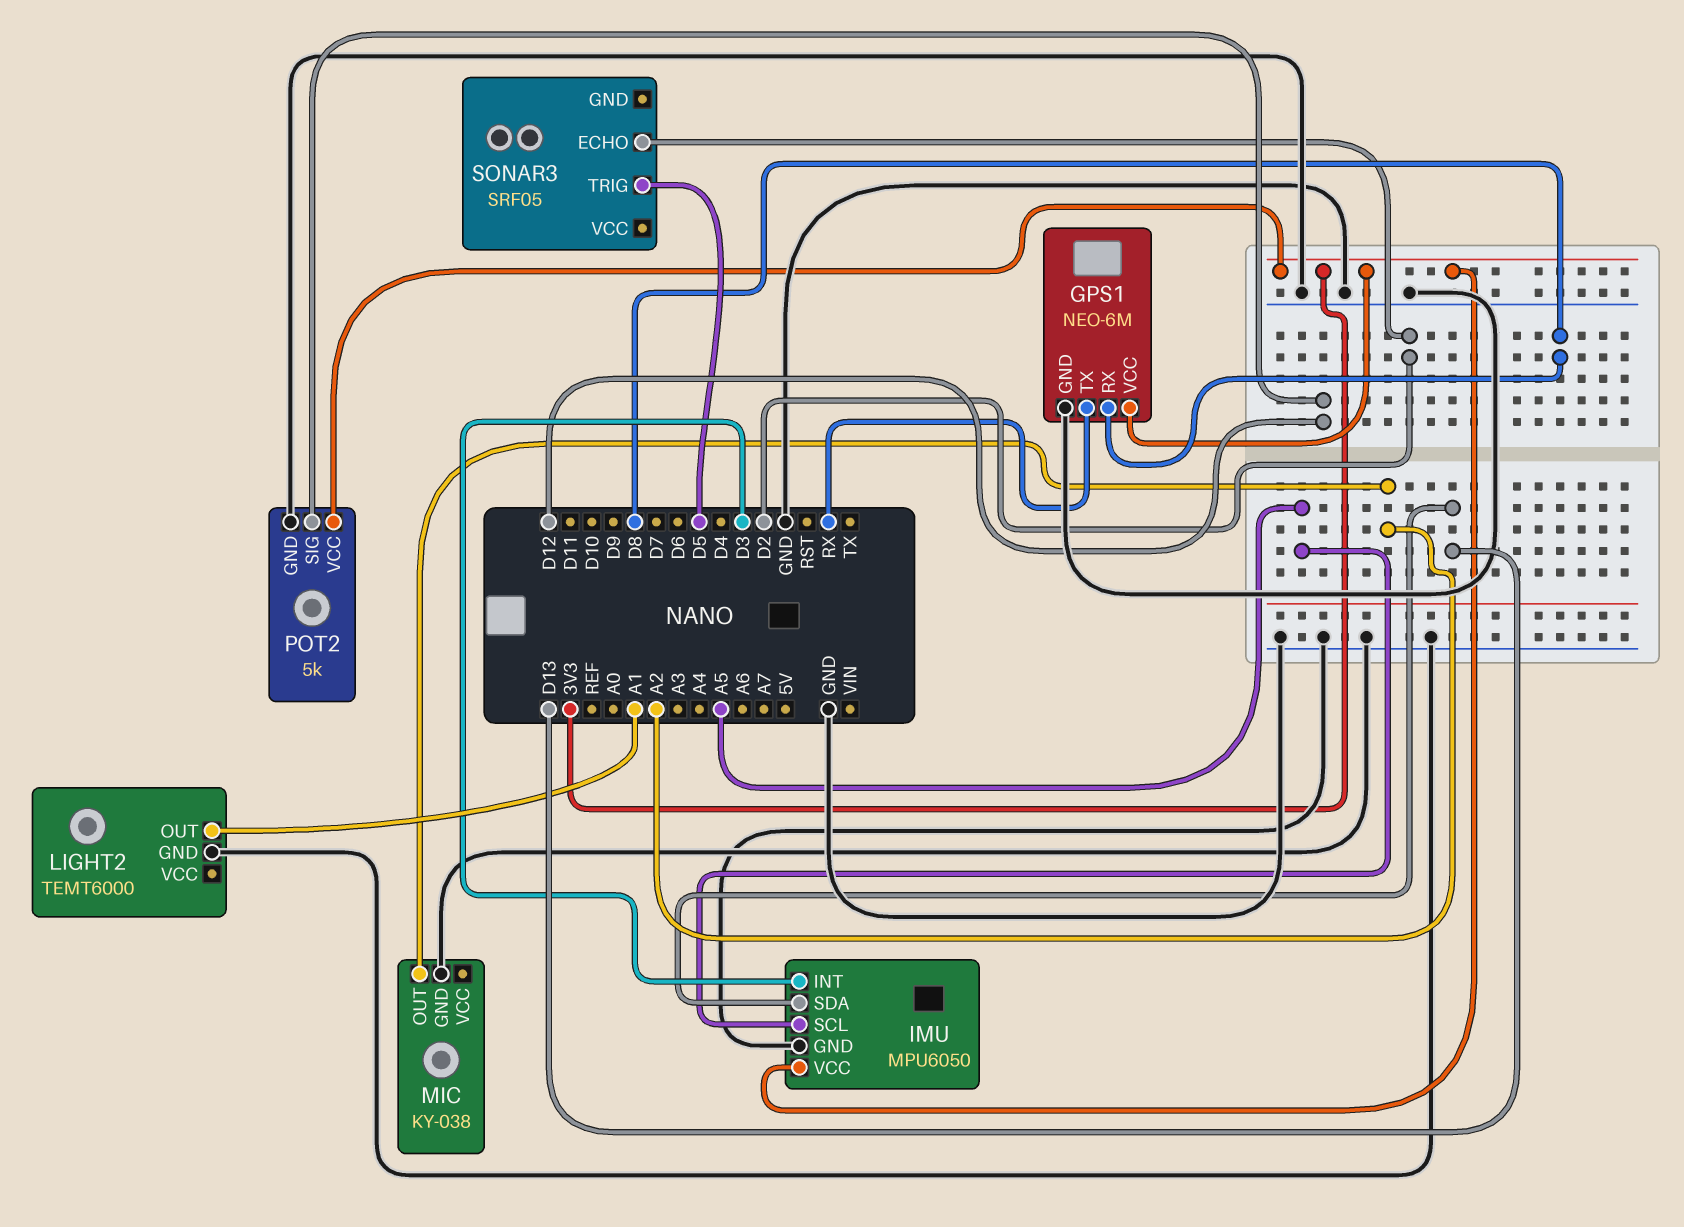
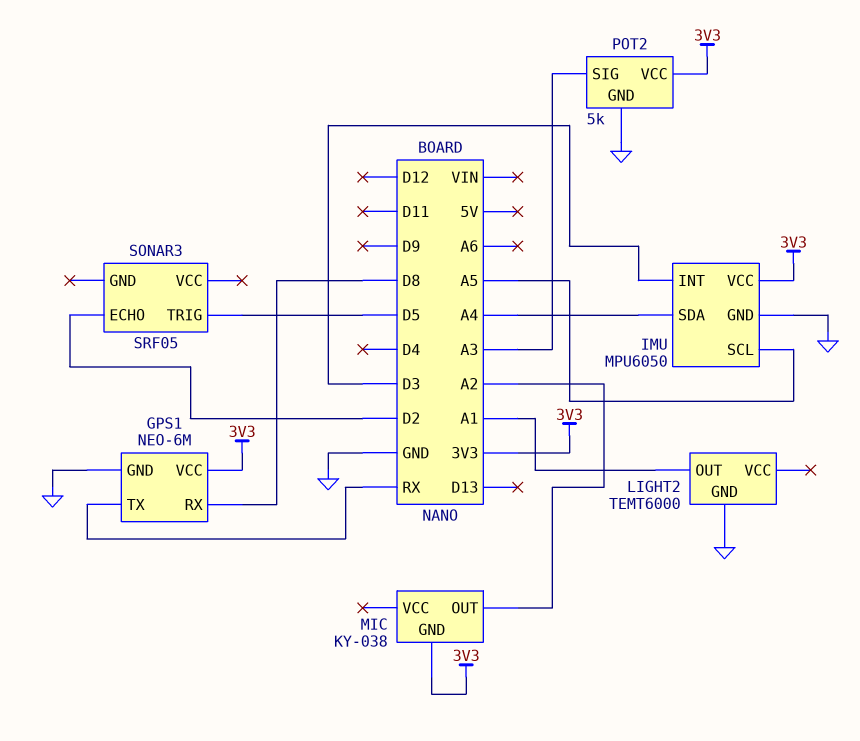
IMU pin SDA: D13 -> A4
MIC pin GND: GND -> 3V3
POT2 pin SIG: D12 -> A3

